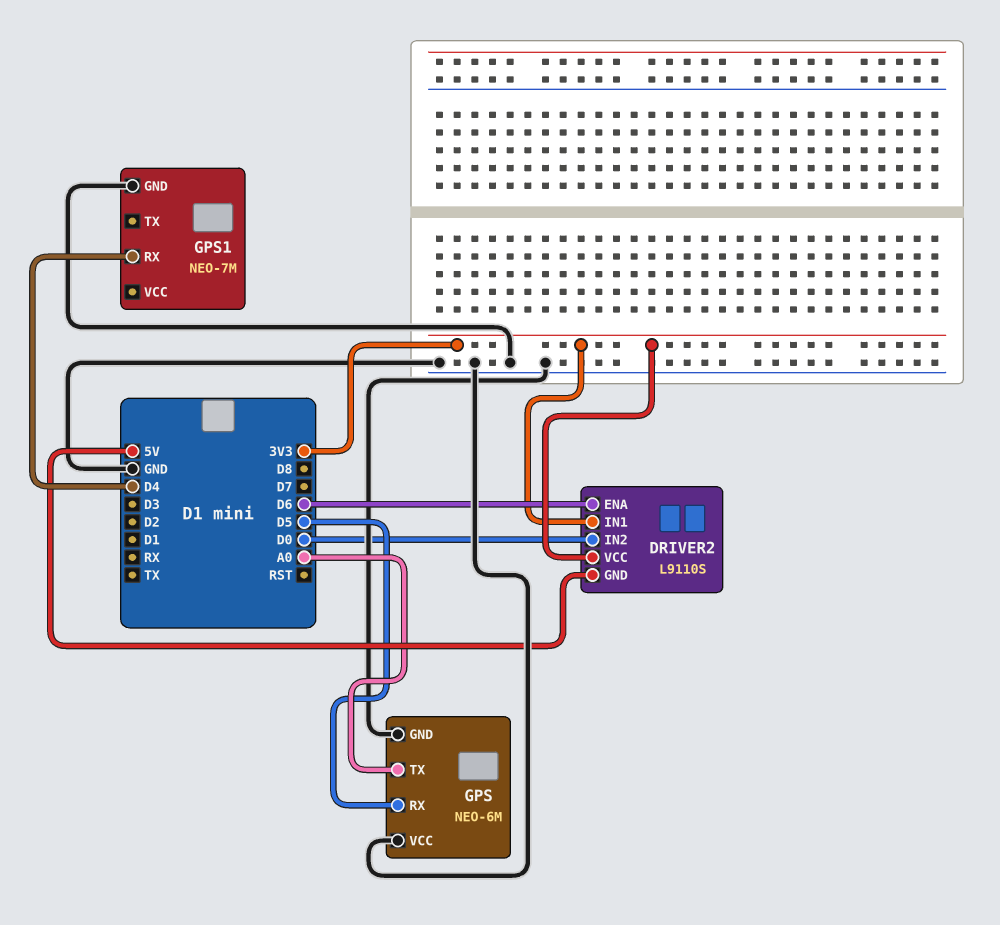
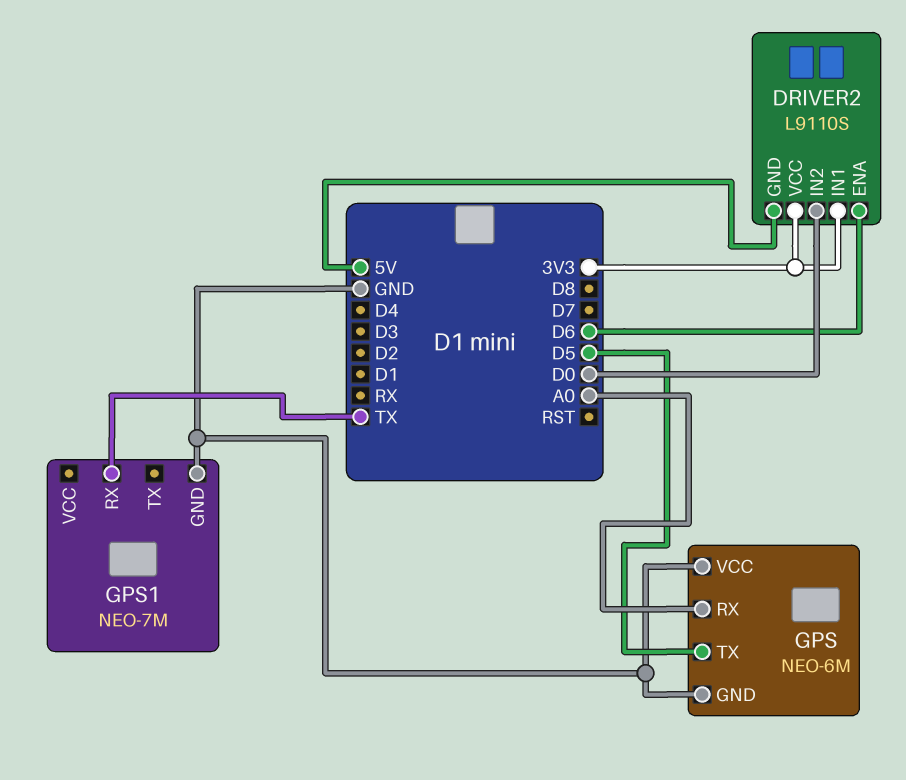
GPS pin RX: D5 -> A0
GPS pin TX: A0 -> D5
GPS1 pin RX: D4 -> TX

